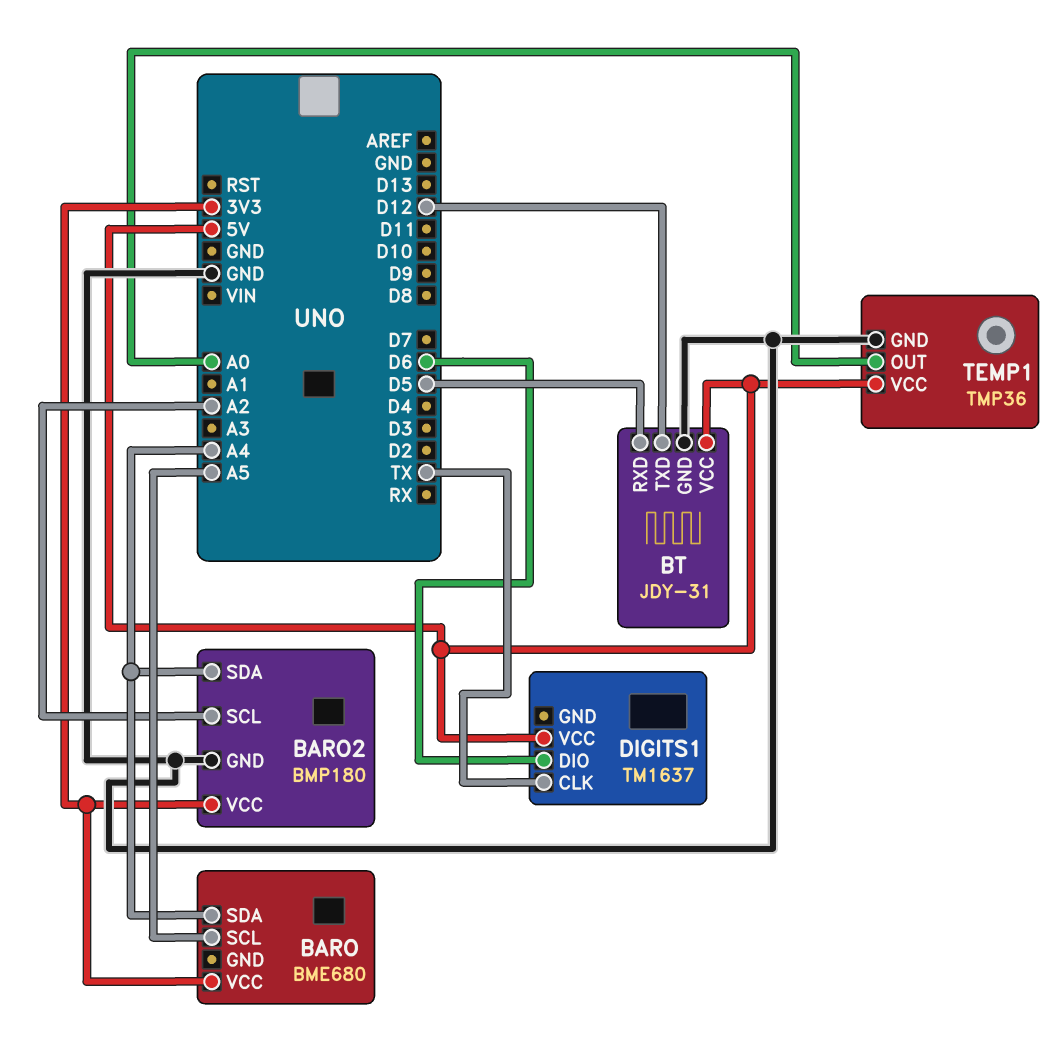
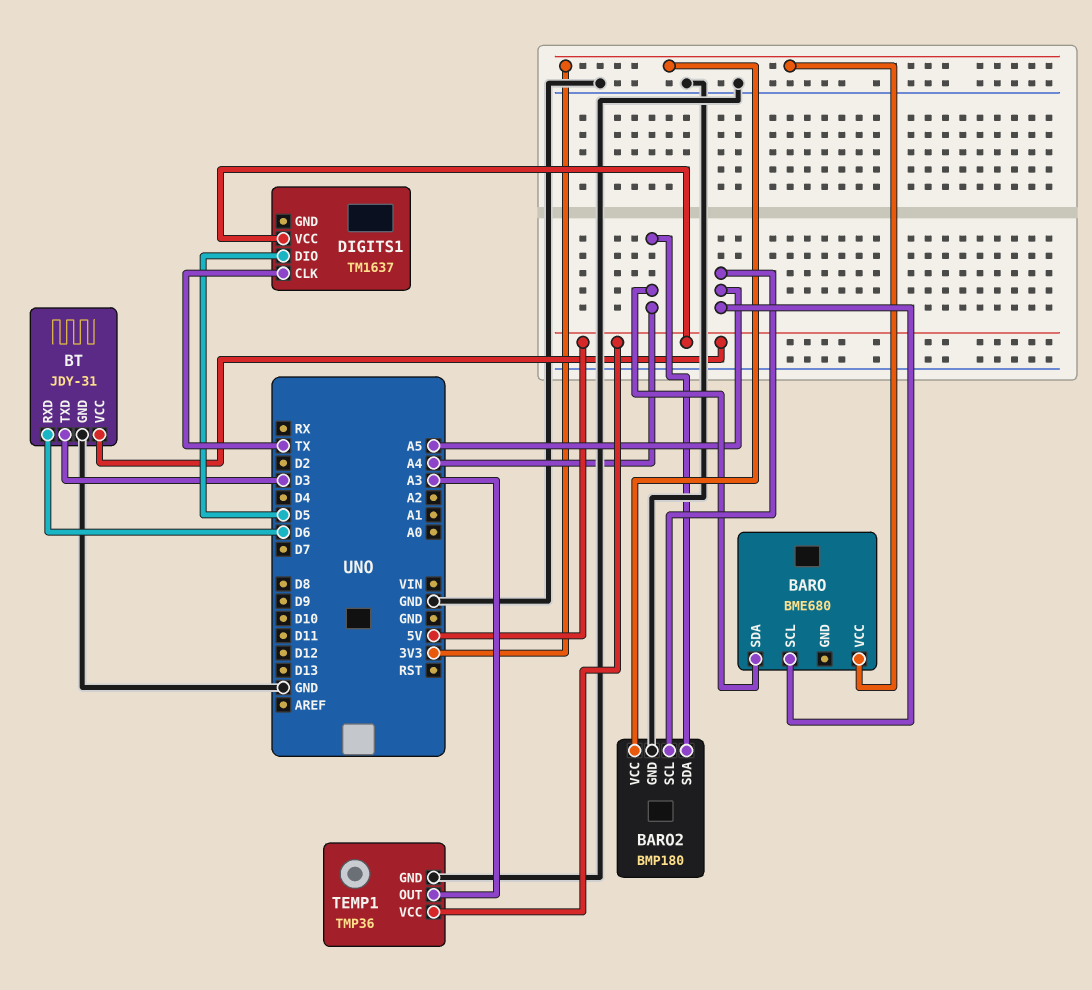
BARO2 pin SCL: A2 -> A5
BT pin RXD: D5 -> D6
BT pin TXD: D12 -> D3
DIGITS1 pin DIO: D6 -> D5
TEMP1 pin OUT: A0 -> A3

